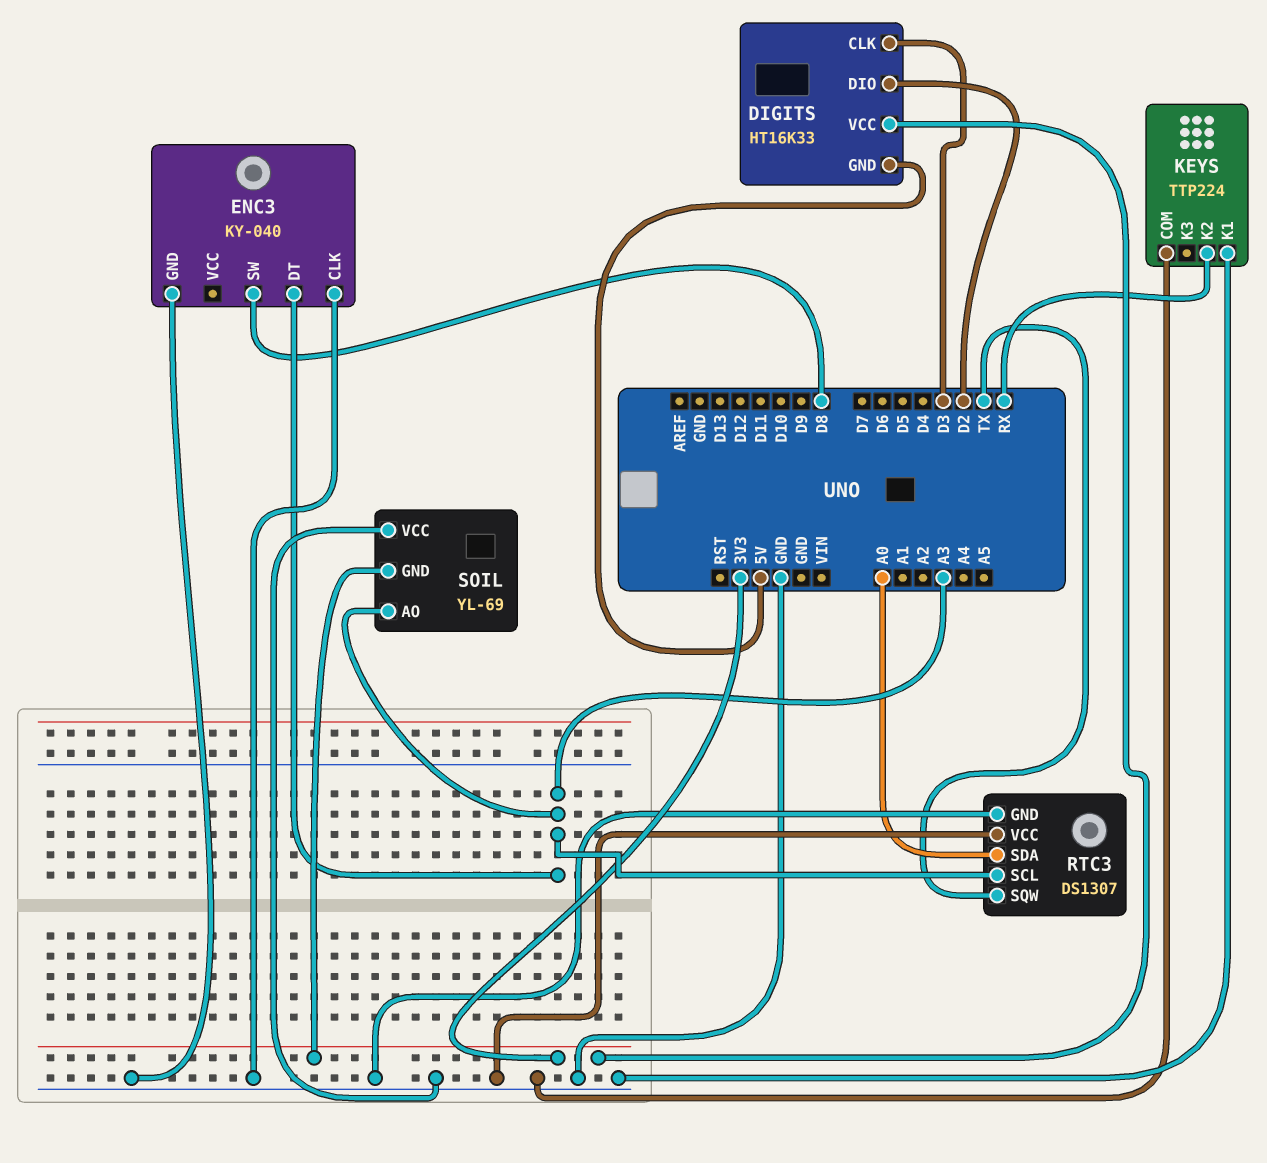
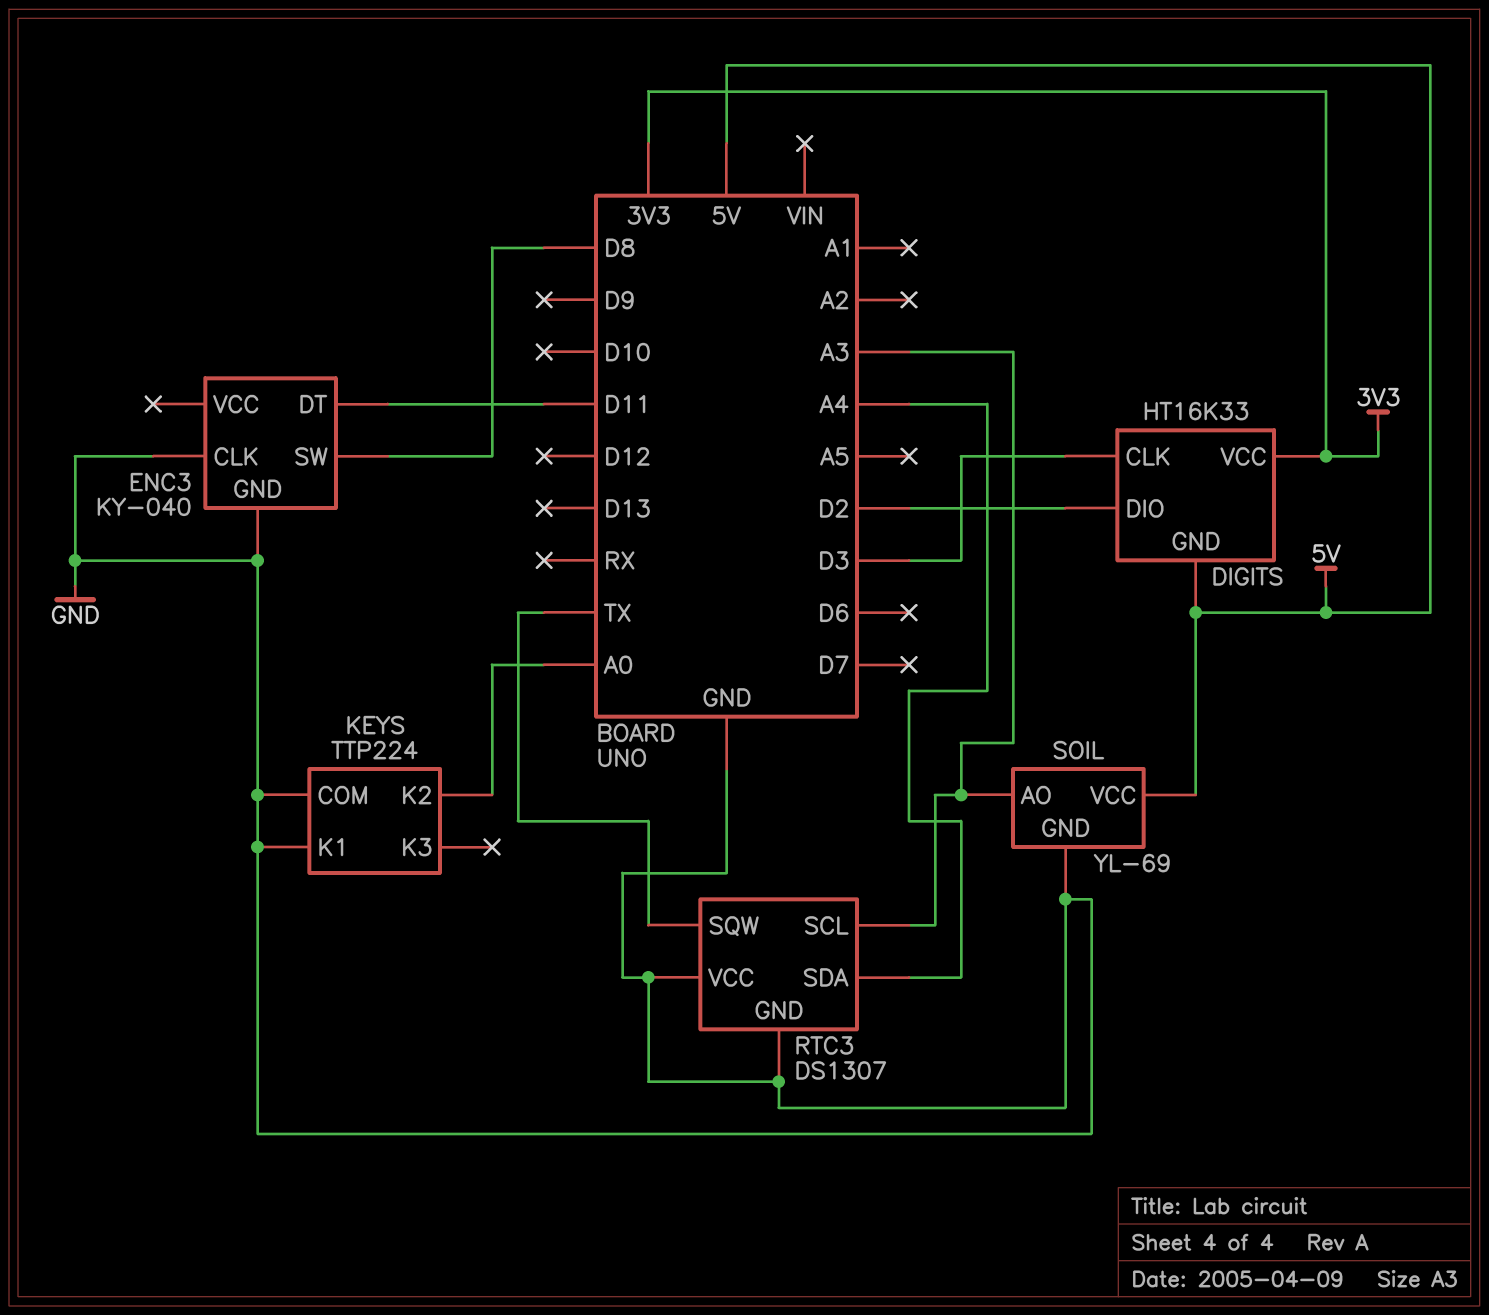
ENC3 pin DT: A3 -> D11
KEYS pin K2: RX -> A0
RTC3 pin SDA: A0 -> A4
SOIL pin GND: 3V3 -> GND
SOIL pin VCC: GND -> 5V

